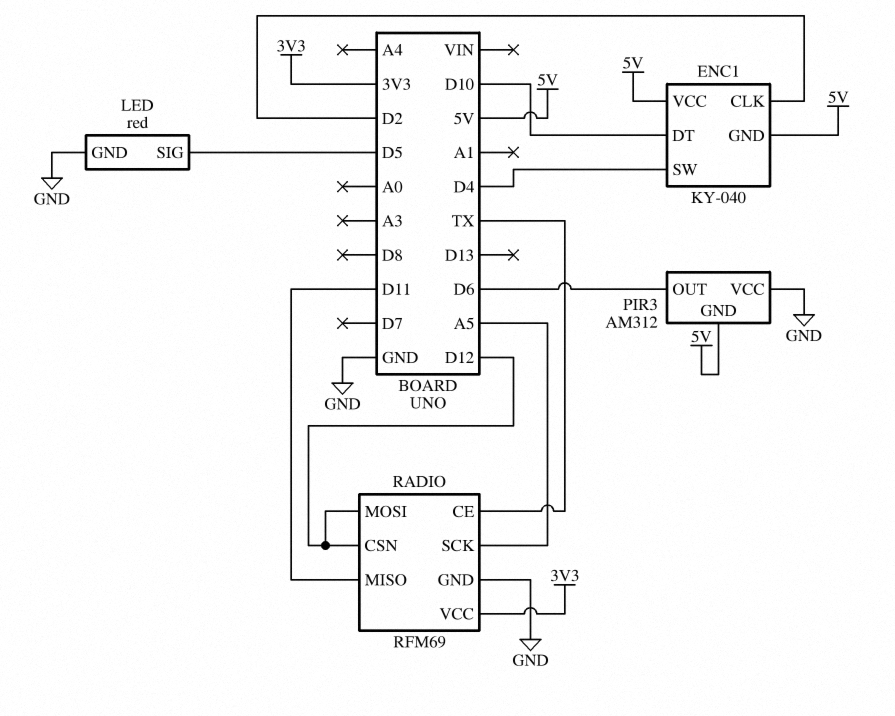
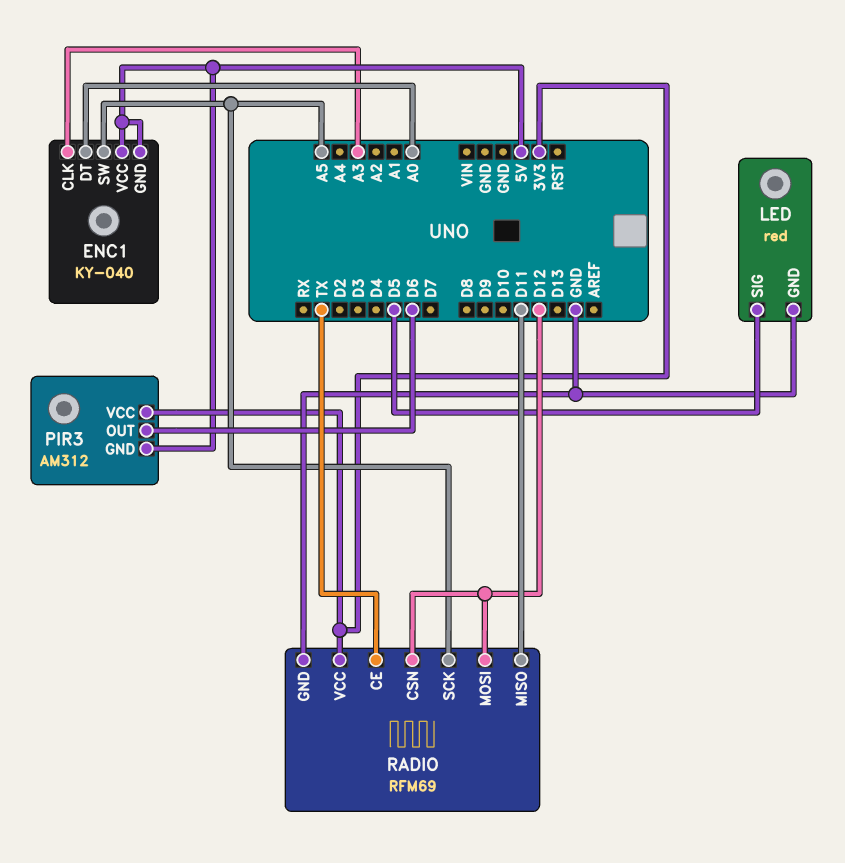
ENC1 pin CLK: D2 -> A3
ENC1 pin DT: D10 -> A0
ENC1 pin SW: D4 -> A5
PIR3 pin VCC: GND -> 3V3

